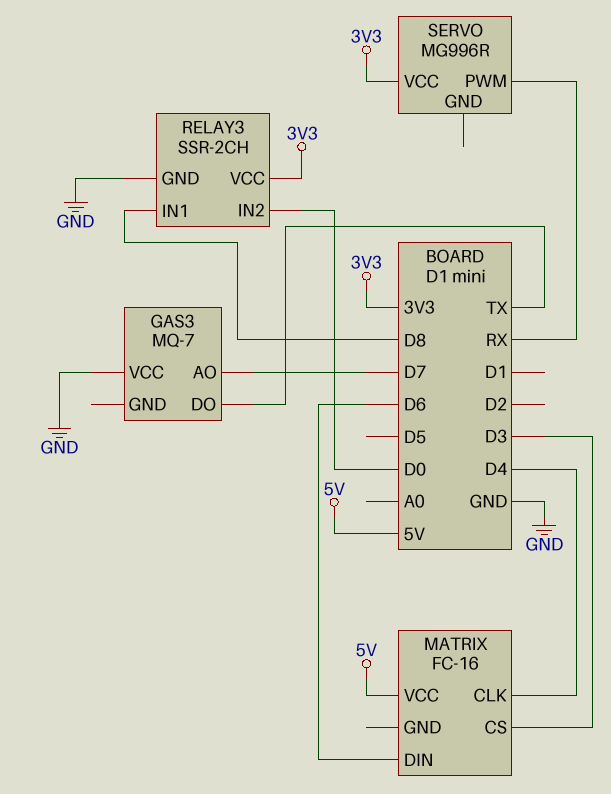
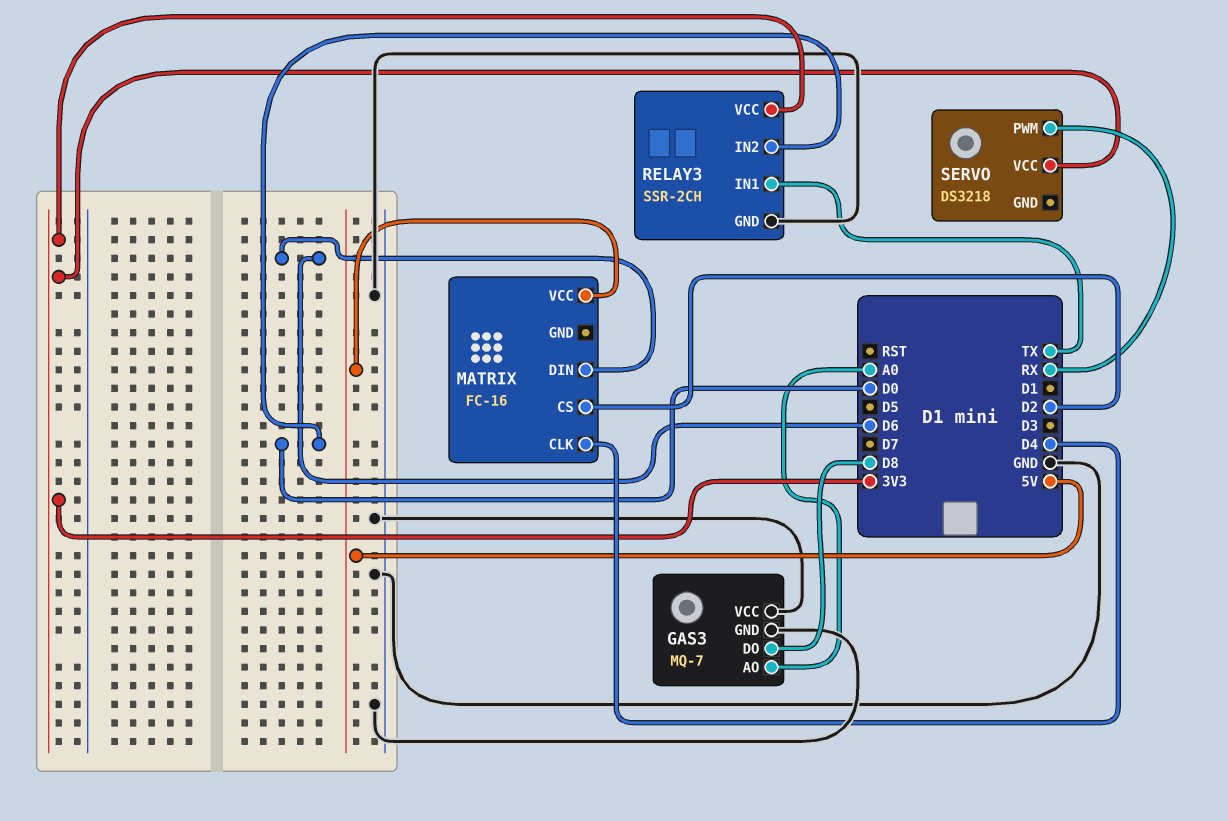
GAS3 pin AO: D7 -> A0
GAS3 pin DO: TX -> D8
GAS3 pin GND: none -> GND
MATRIX pin CS: D3 -> D2
RELAY3 pin IN1: D8 -> TX
SERVO: MG996R -> DS3218

